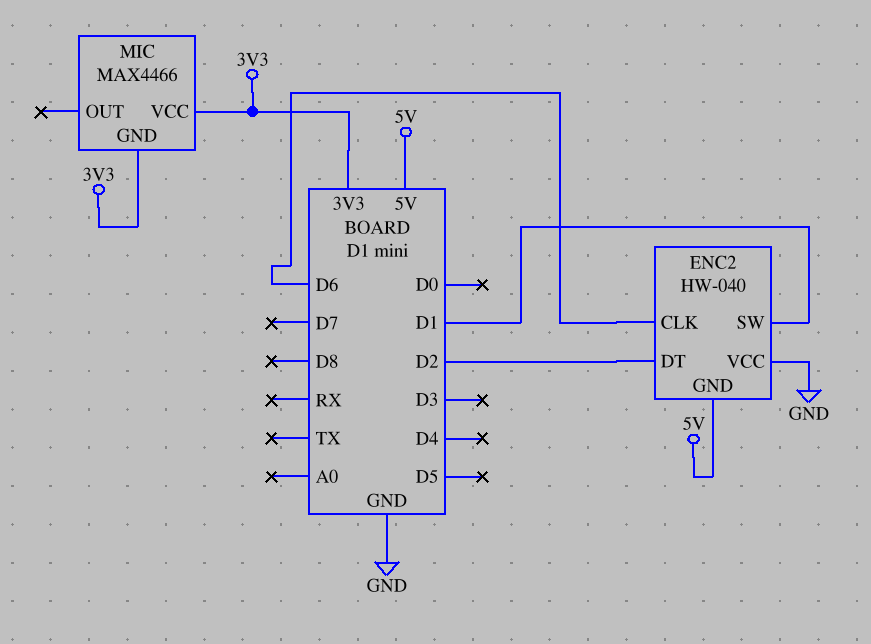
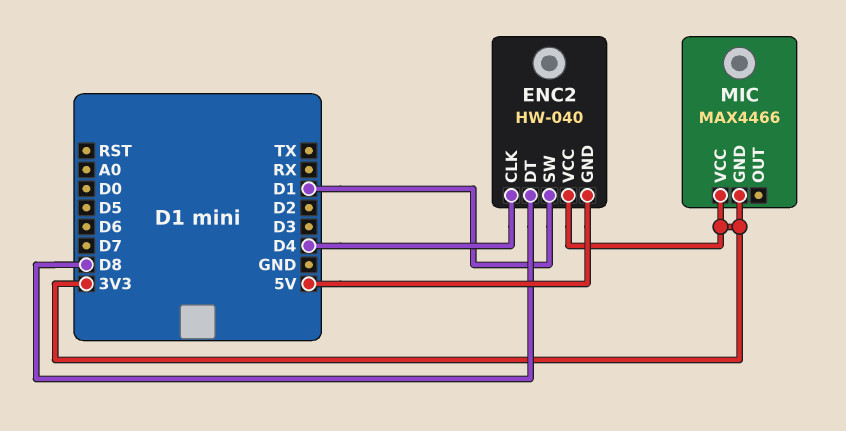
ENC2 pin CLK: D6 -> D4
ENC2 pin DT: D2 -> D8
ENC2 pin VCC: GND -> 3V3

